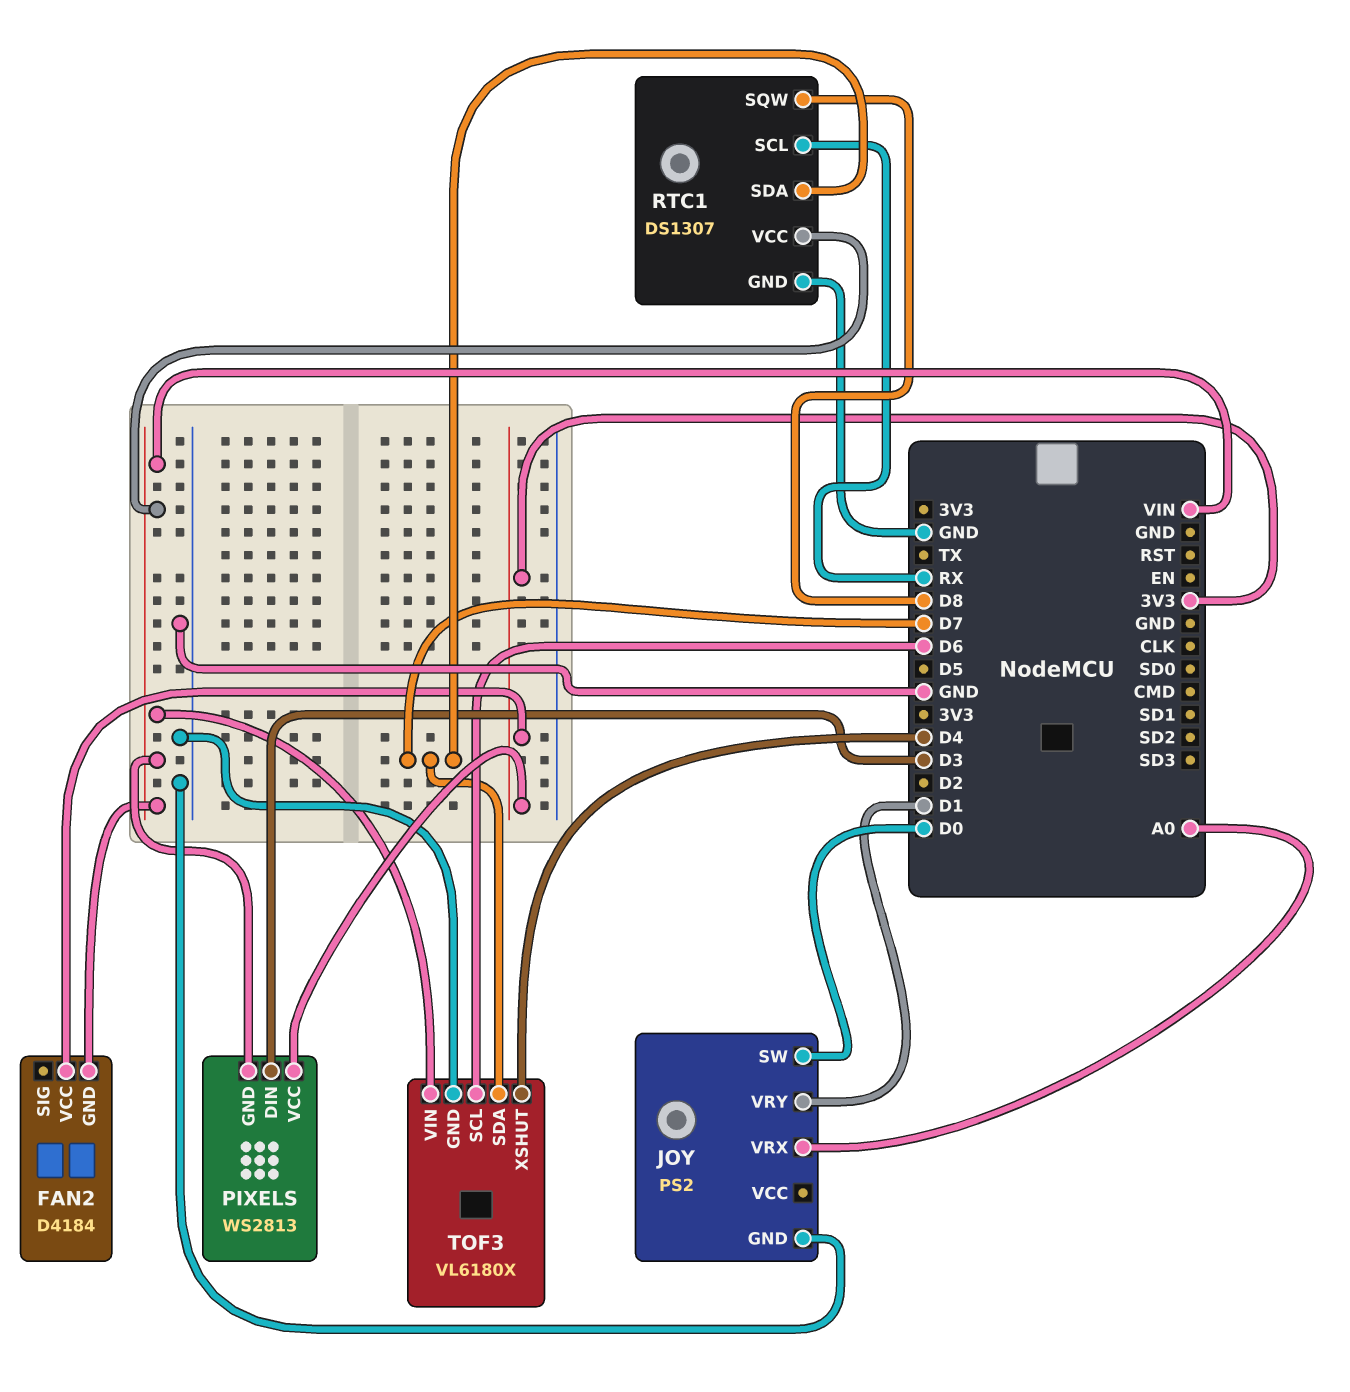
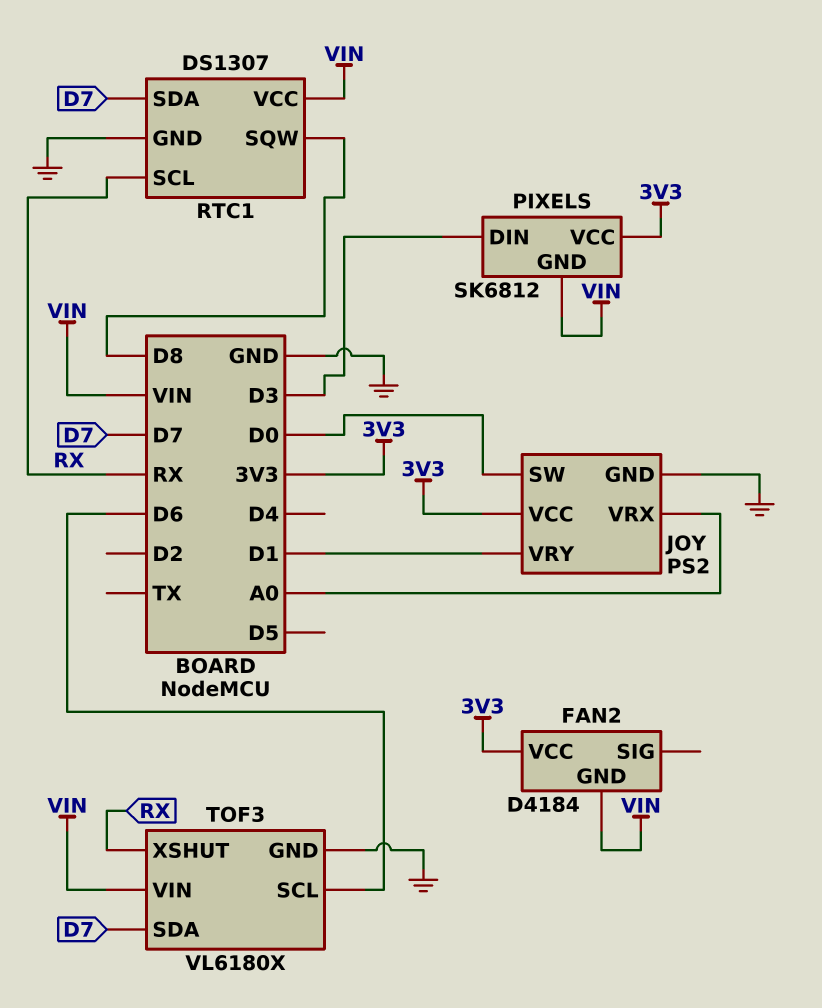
JOY pin VCC: none -> 3V3
PIXELS: WS2813 -> SK6812
TOF3 pin XSHUT: D4 -> RX

